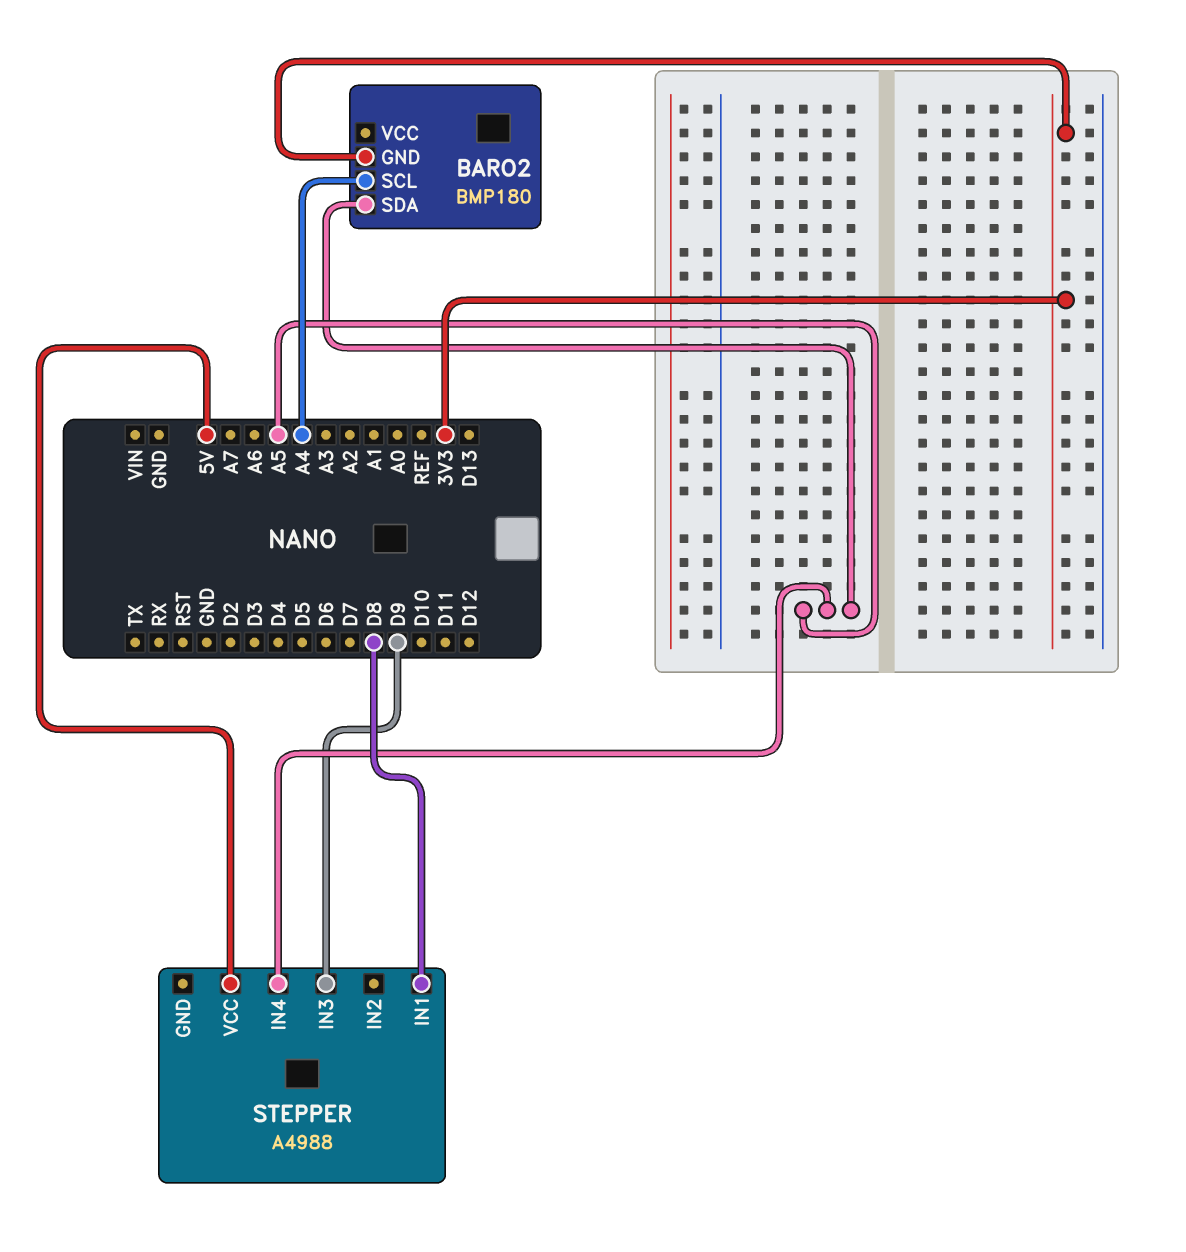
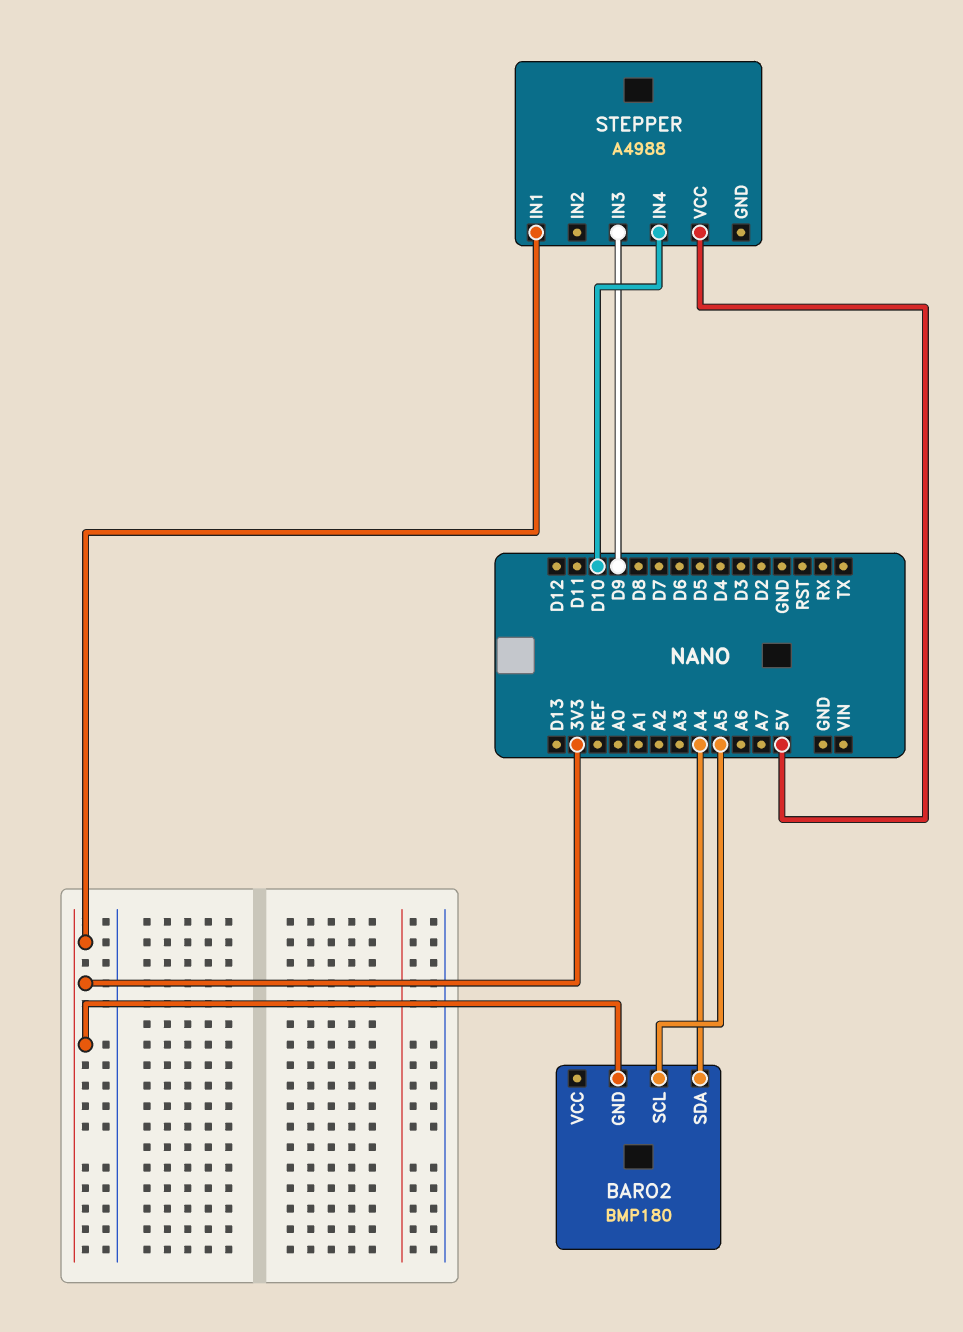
BARO2 pin SCL: A4 -> A5
BARO2 pin SDA: A5 -> A4
STEPPER pin IN1: D8 -> 3V3
STEPPER pin IN4: A5 -> D10

